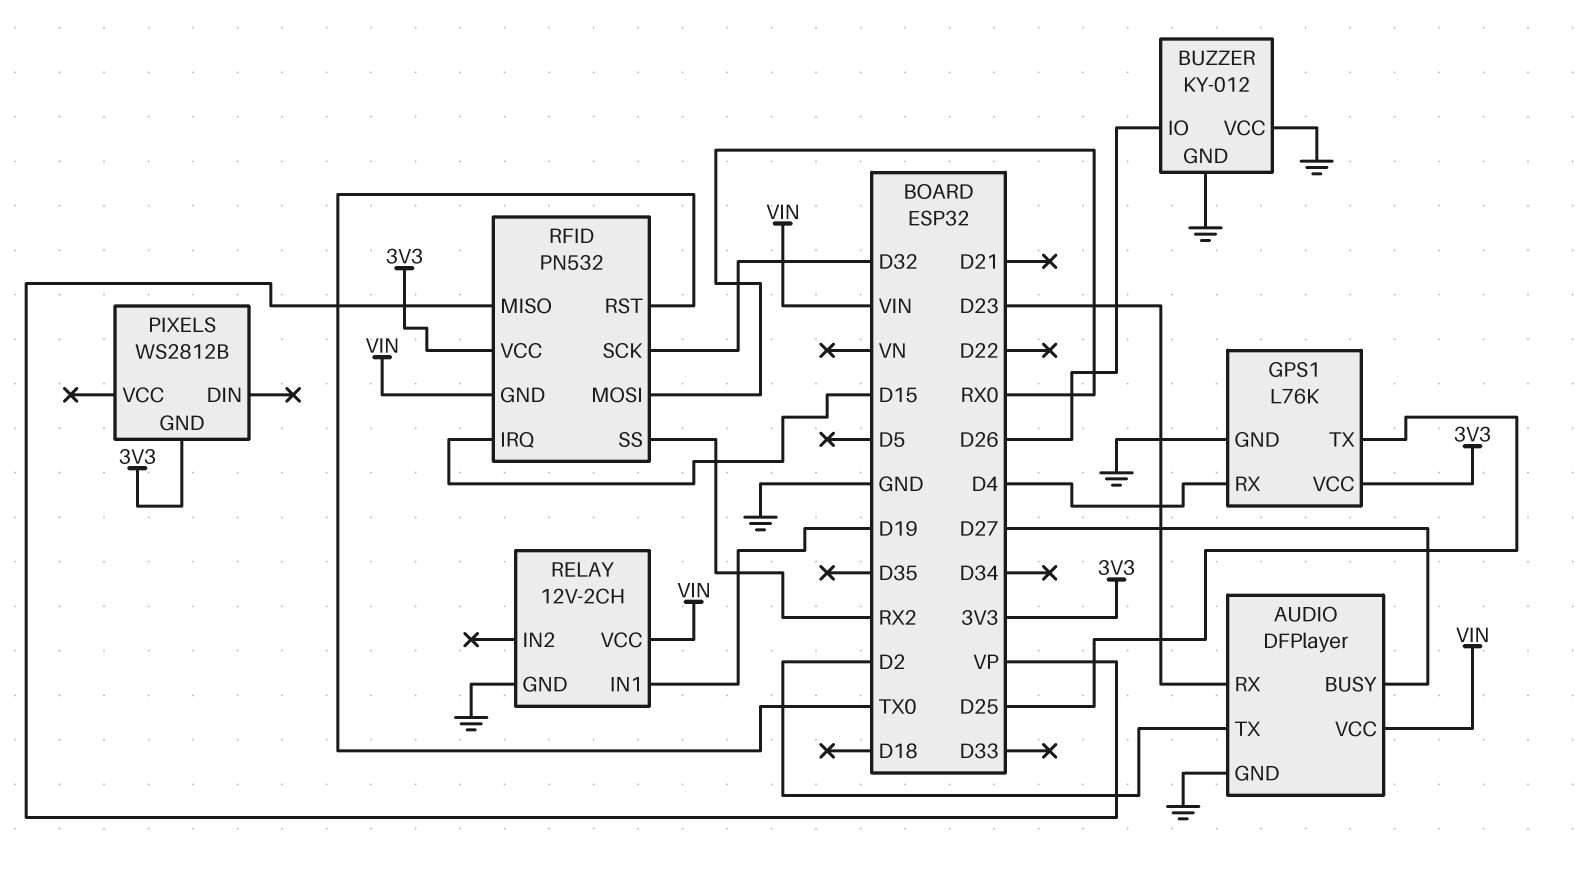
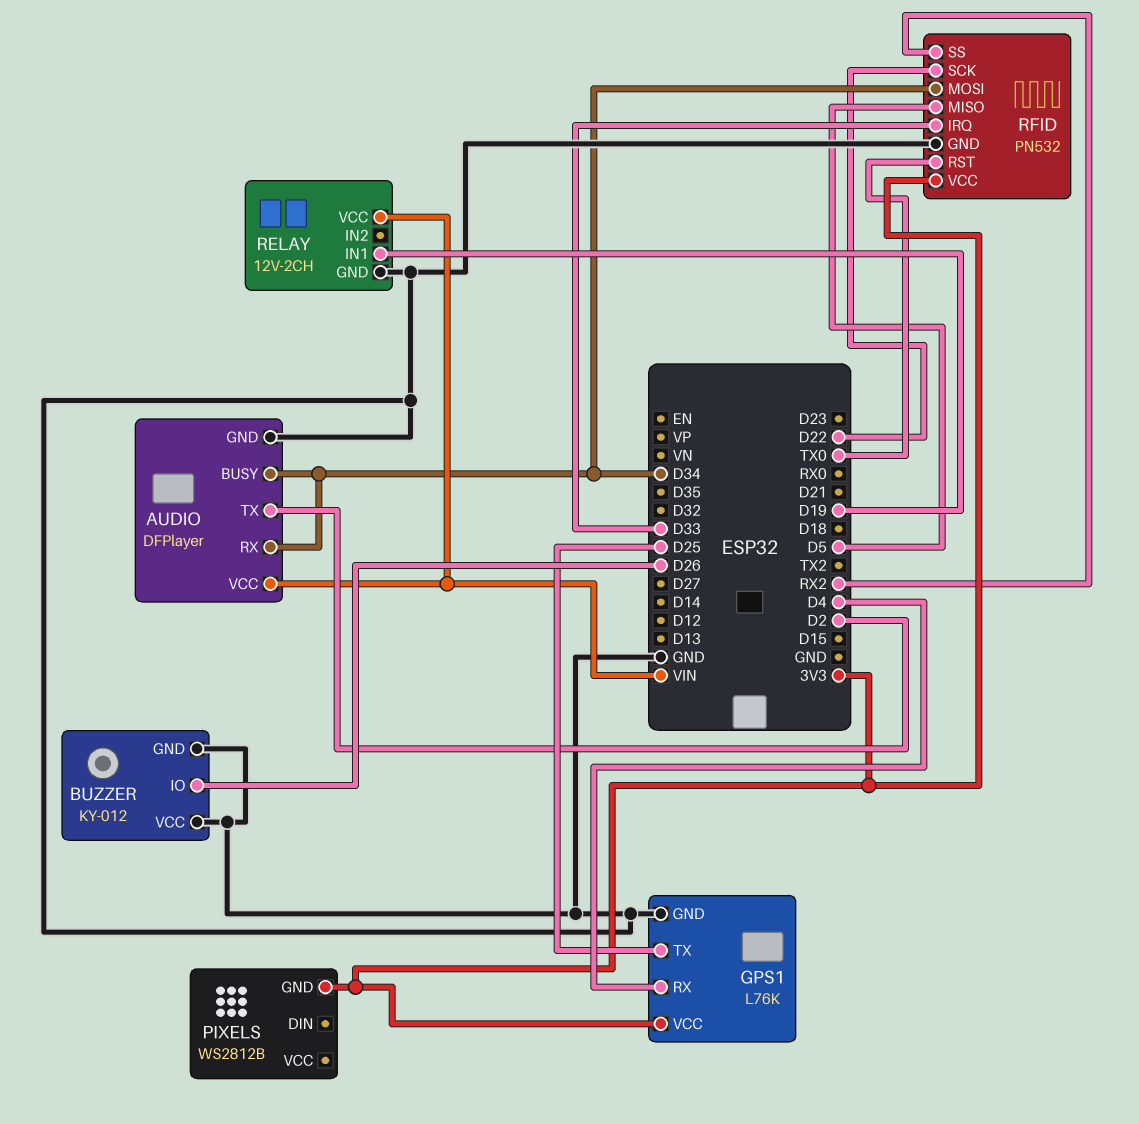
AUDIO pin BUSY: D27 -> D34
AUDIO pin RX: D23 -> D34
RFID pin GND: VIN -> GND
RFID pin IRQ: D15 -> D33
RFID pin MISO: VP -> D5
RFID pin MOSI: RX0 -> D34
RFID pin SCK: D32 -> D22

